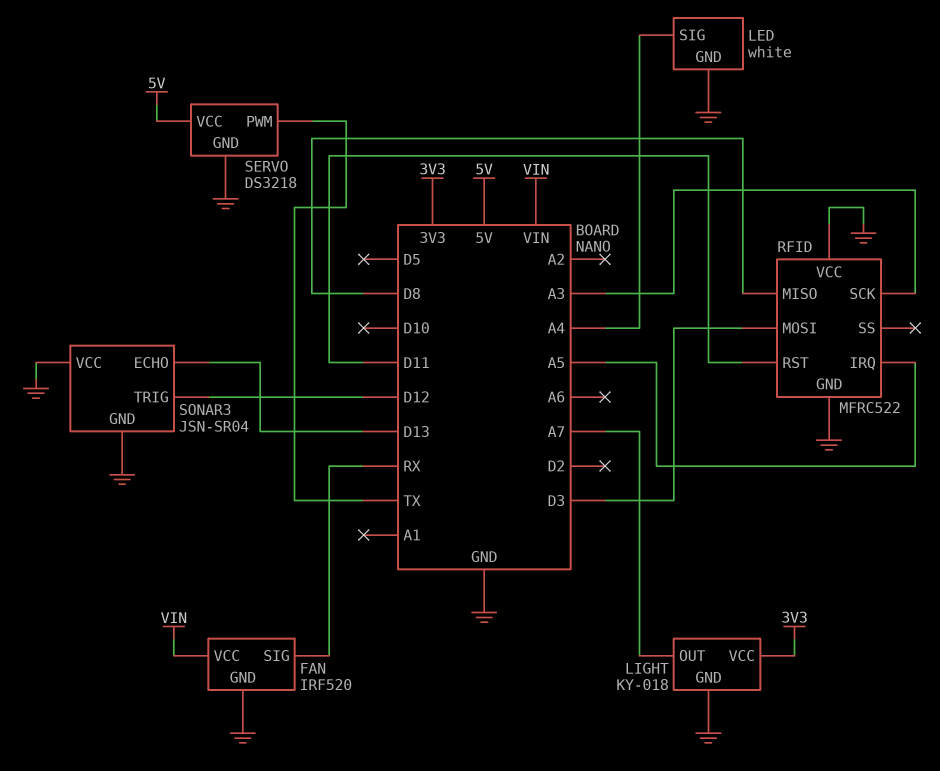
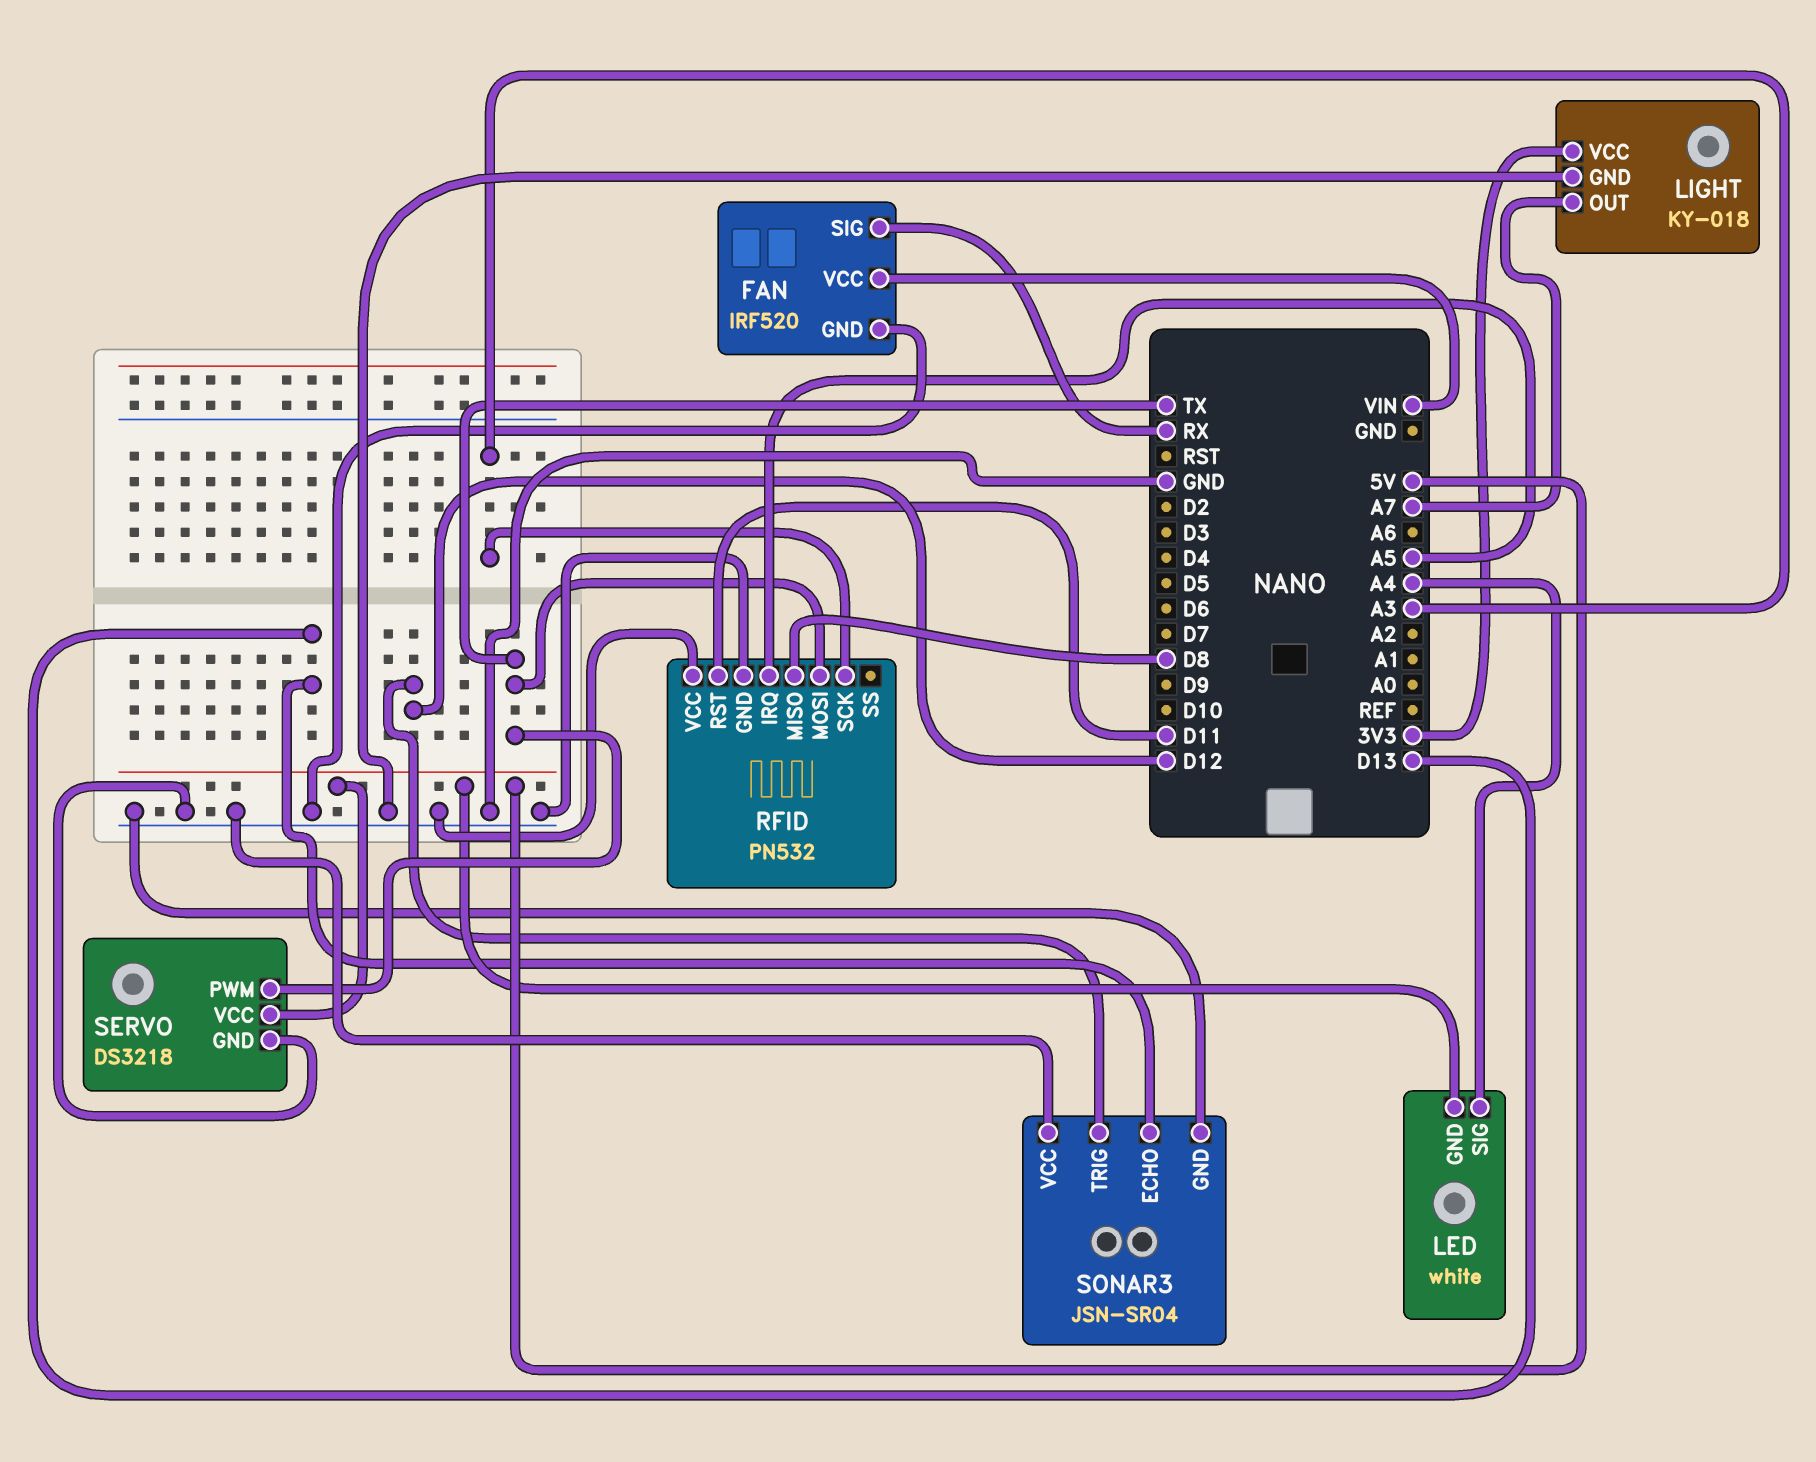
LED pin GND: GND -> 5V
RFID: MFRC522 -> PN532
RFID pin MOSI: D3 -> TX

